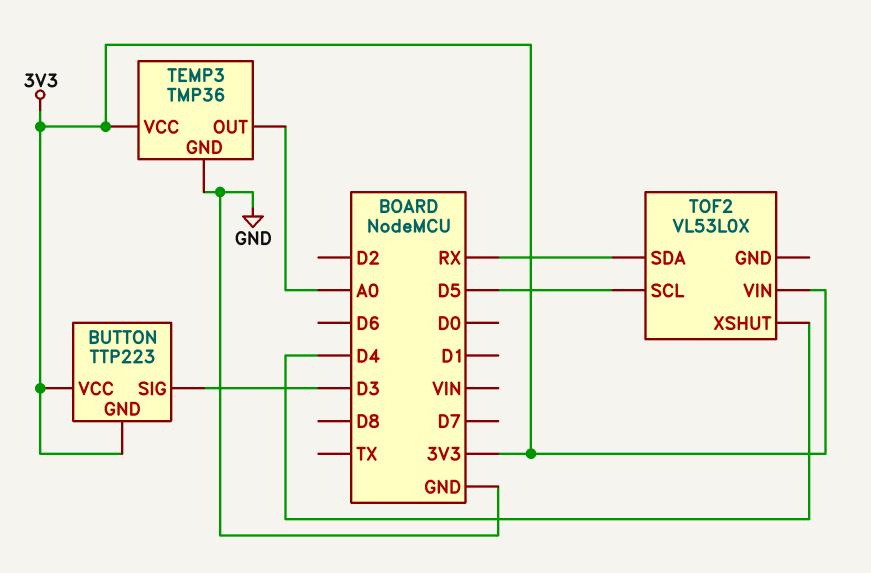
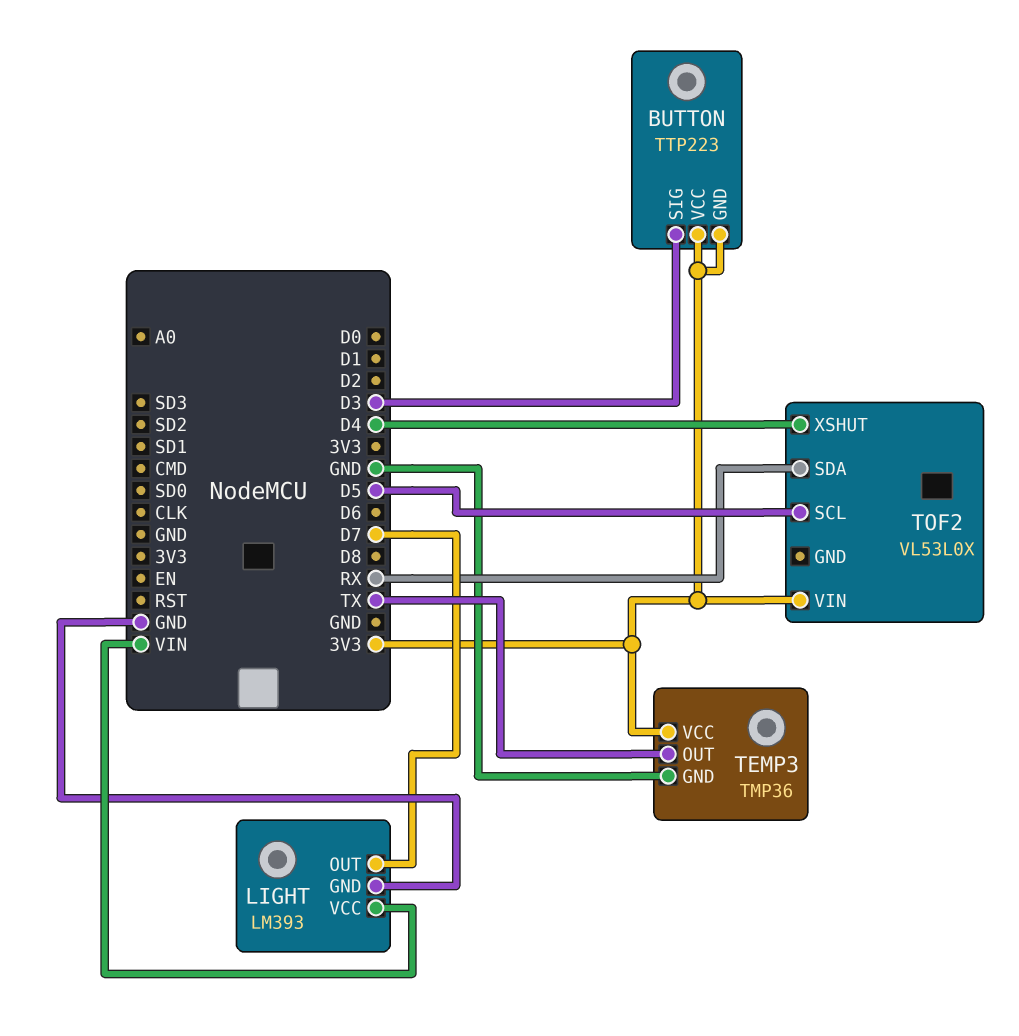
LIGHT: none -> LM393
LIGHT pin GND: none -> GND
LIGHT pin OUT: none -> D7
LIGHT pin VCC: none -> VIN
TEMP3 pin OUT: A0 -> TX

